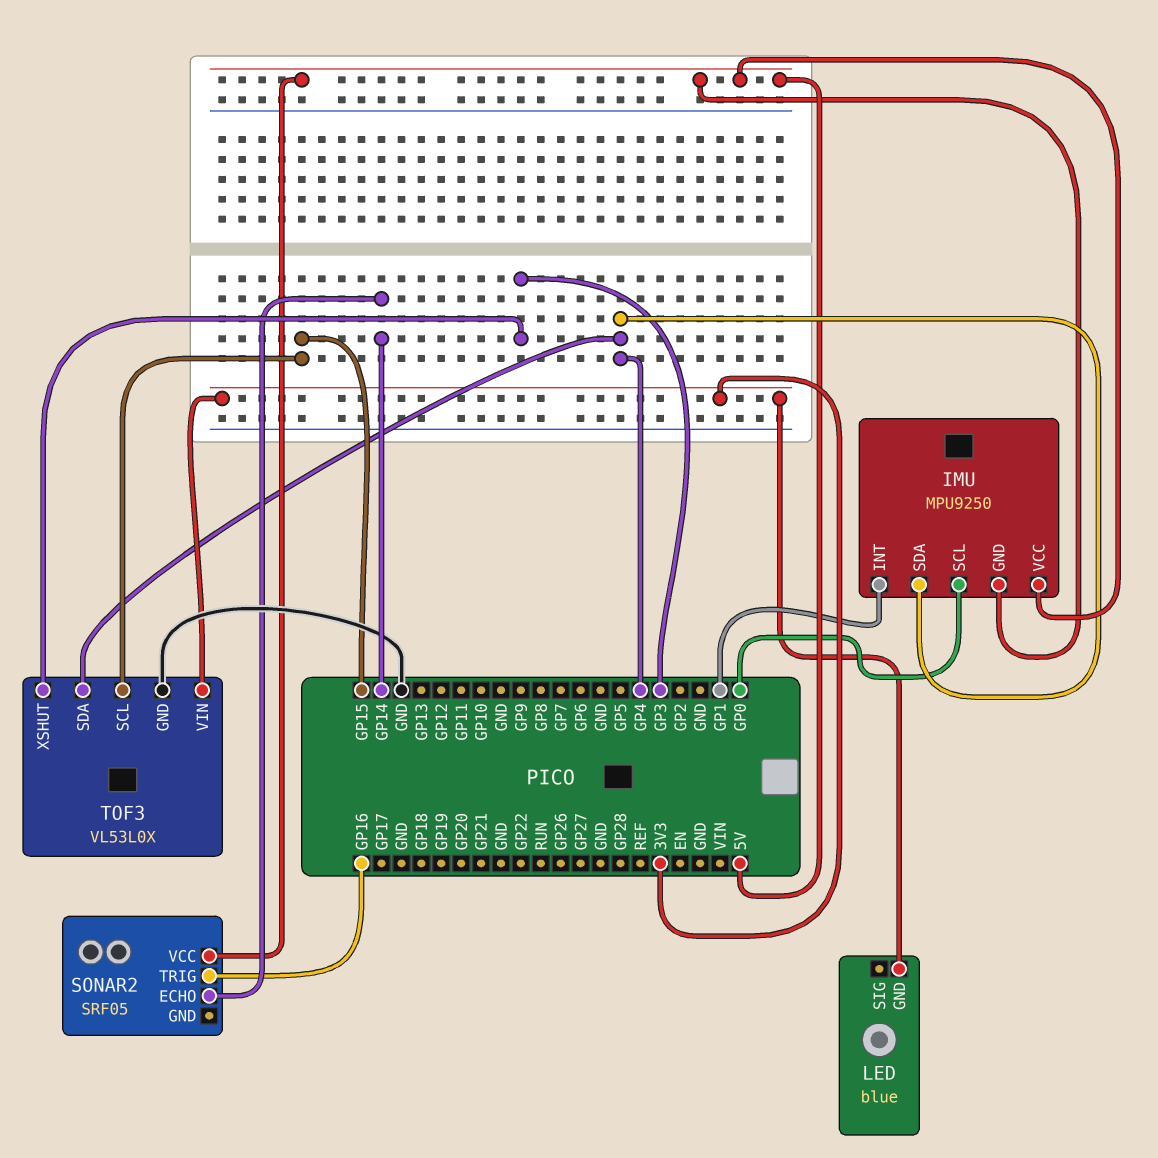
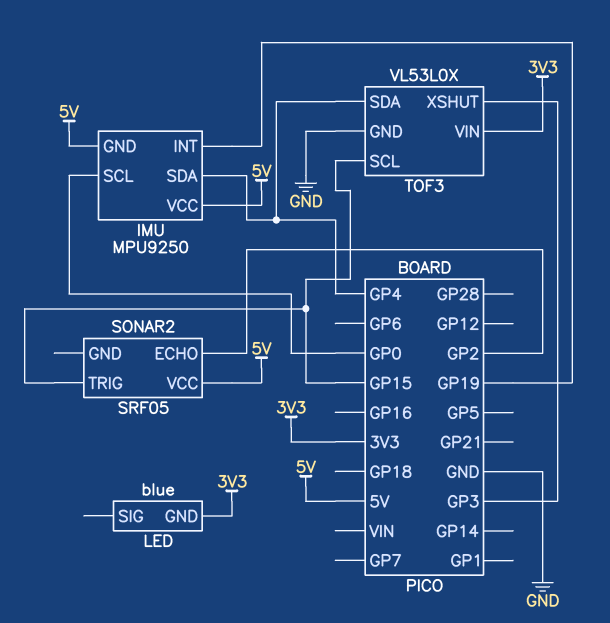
IMU pin INT: GP1 -> GP19
SONAR2 pin ECHO: GP14 -> GP2
SONAR2 pin TRIG: GP16 -> GP15

